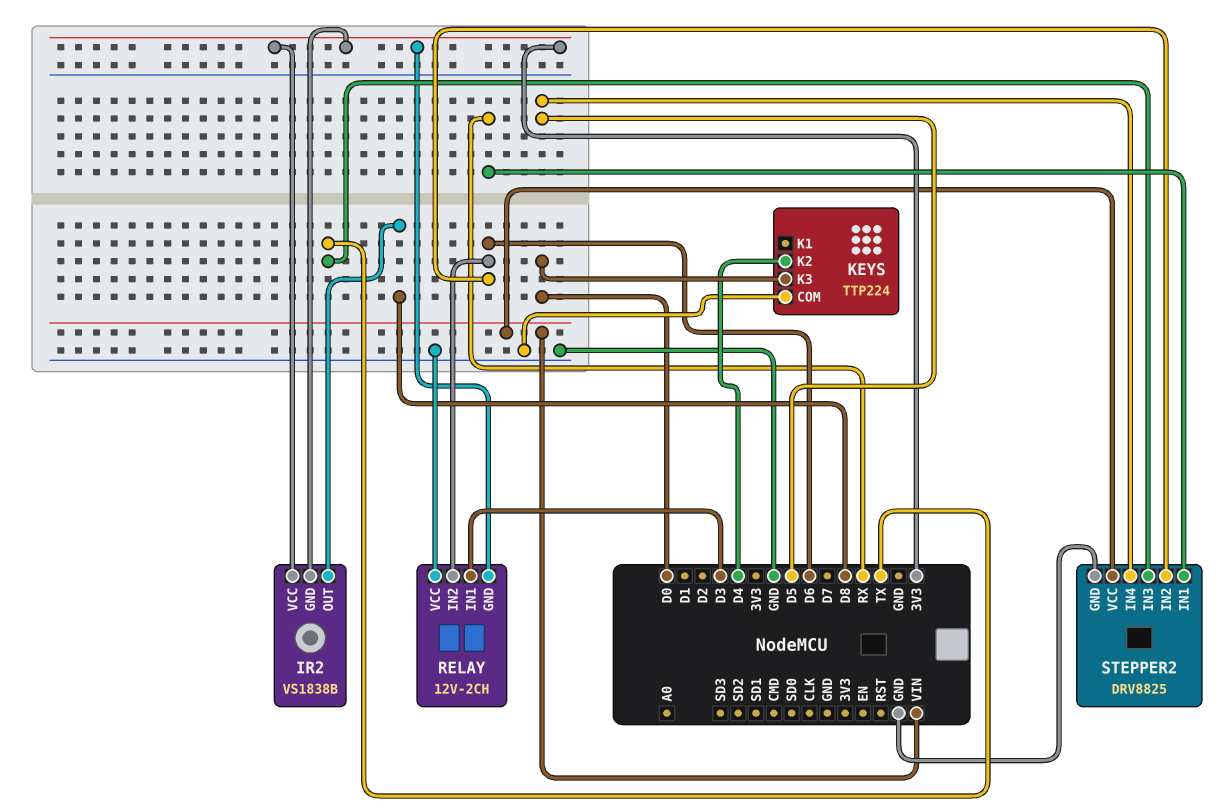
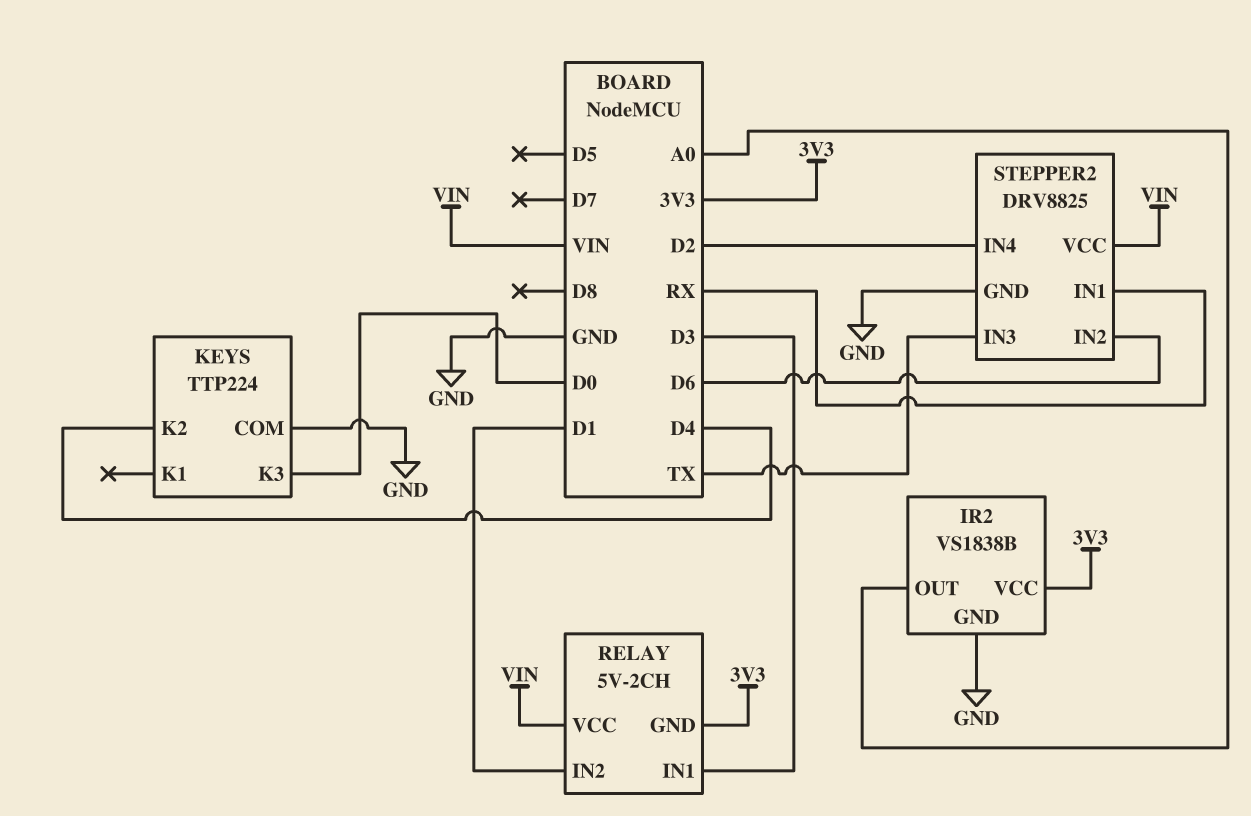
IR2 pin GND: 3V3 -> GND
IR2 pin OUT: D8 -> A0
RELAY: 12V-2CH -> 5V-2CH
RELAY pin IN2: D6 -> D1
RELAY pin VCC: GND -> VIN
STEPPER2 pin IN4: D5 -> D2

